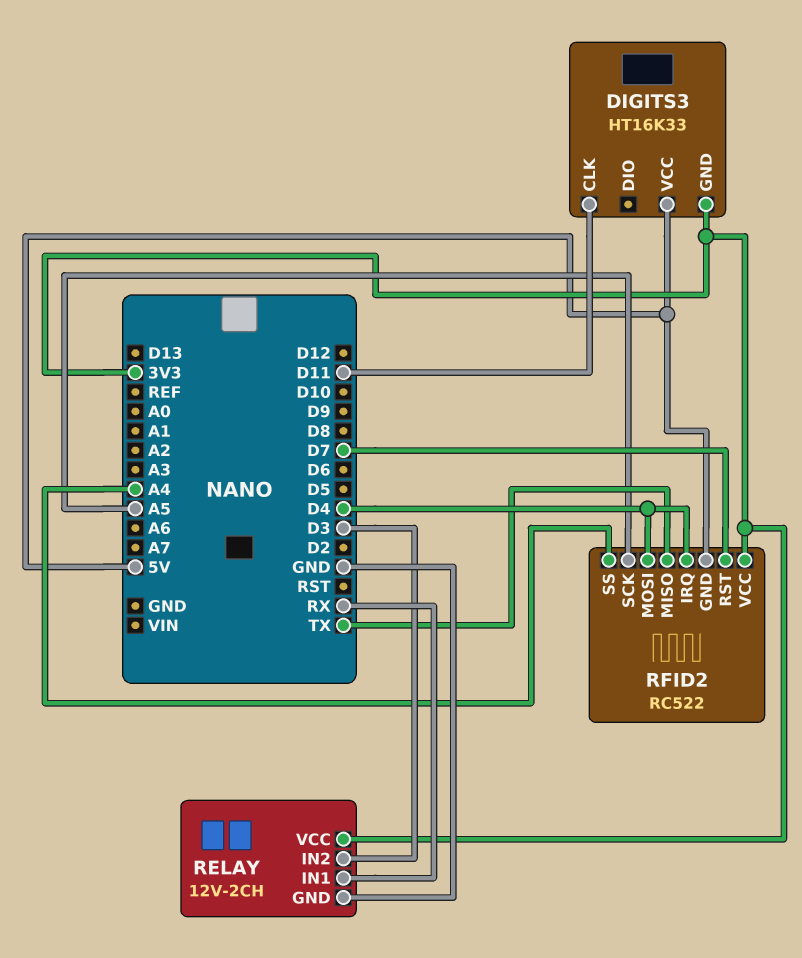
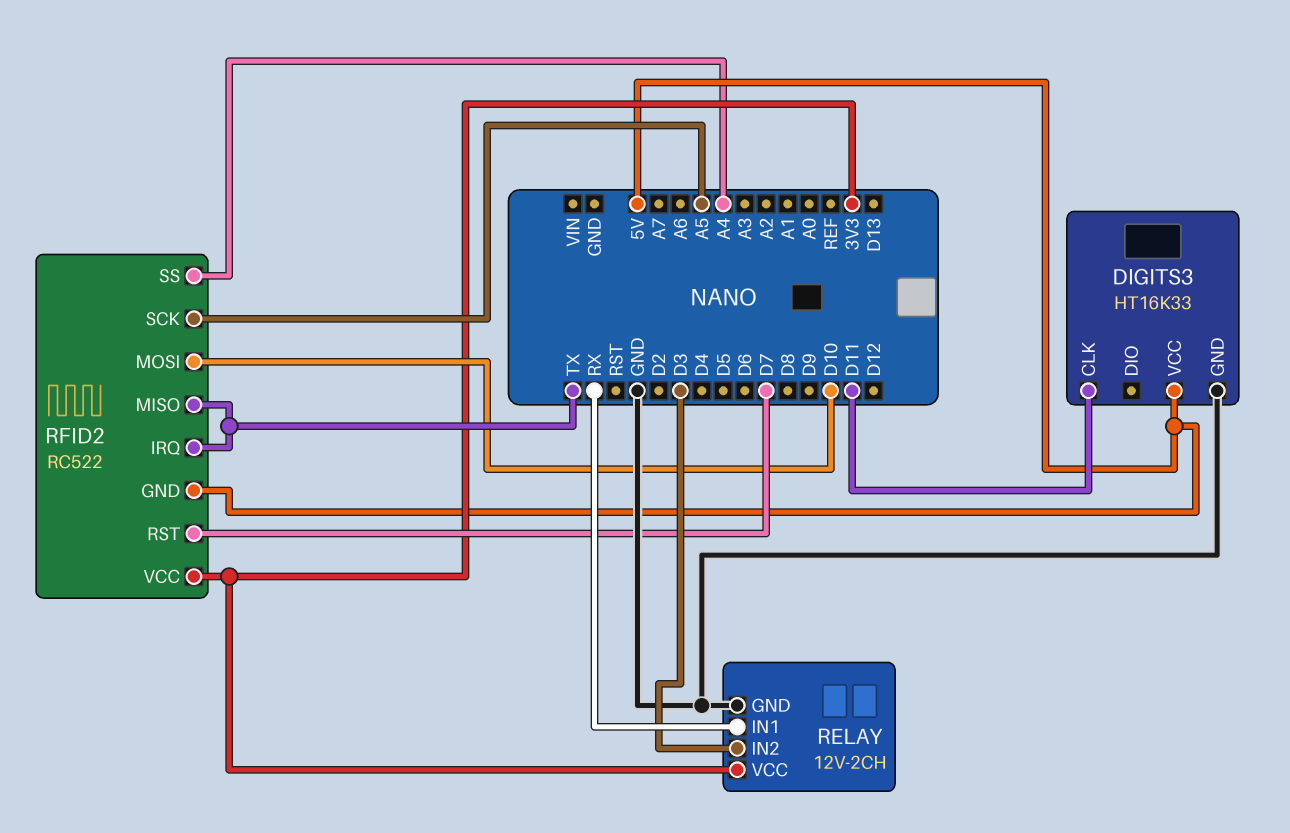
DIGITS3 pin GND: 3V3 -> GND
RFID2 pin IRQ: D4 -> TX
RFID2 pin MOSI: D4 -> D10

